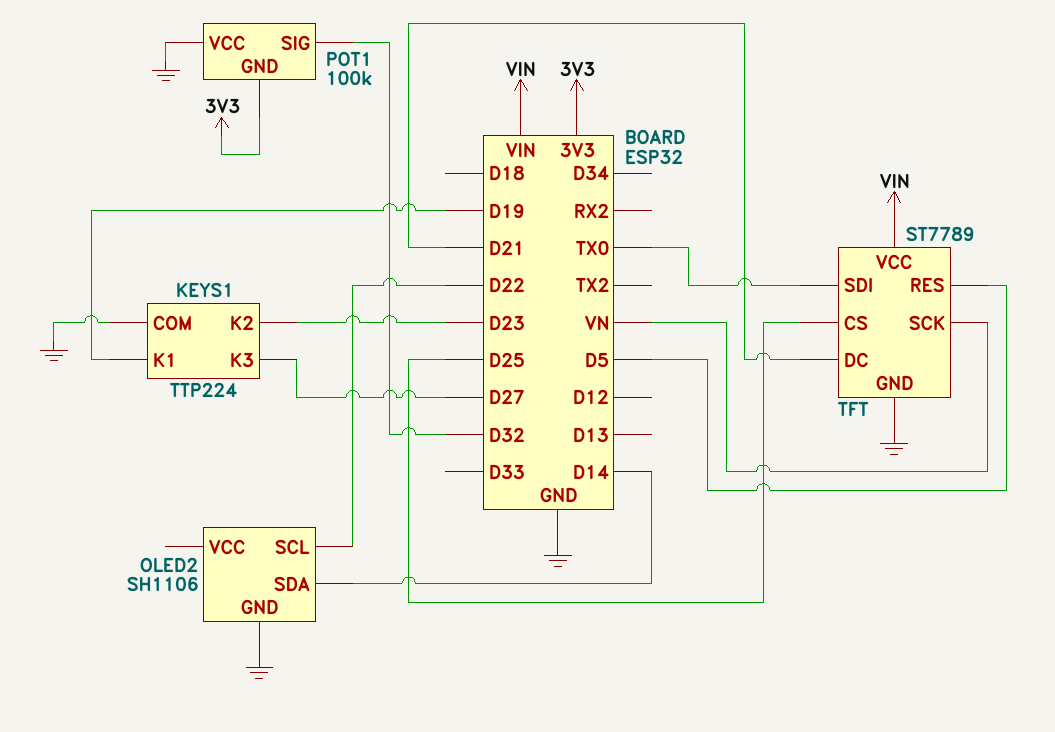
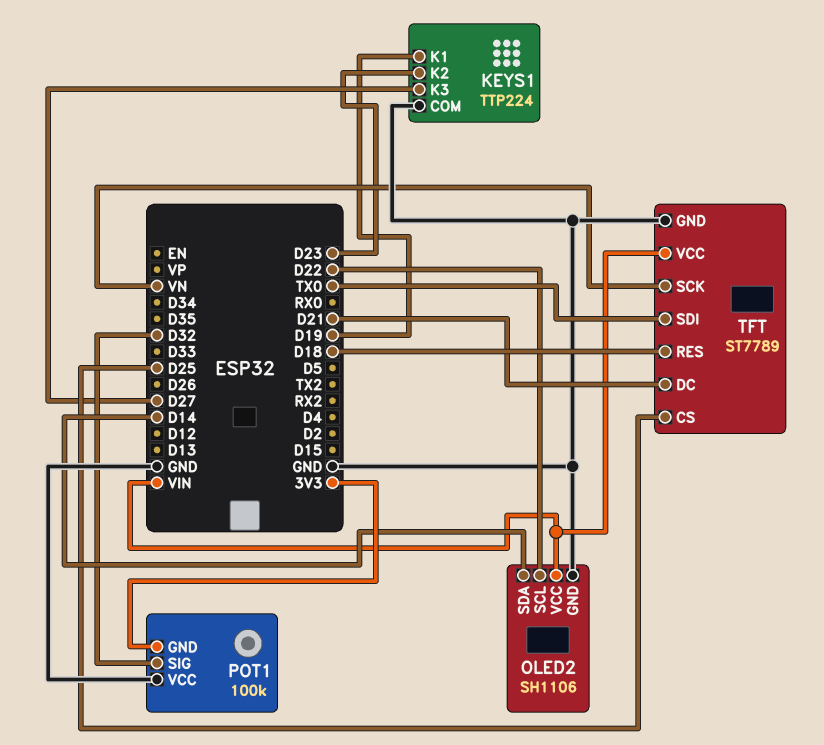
OLED2 pin VCC: none -> VIN
TFT pin RES: D5 -> D18

